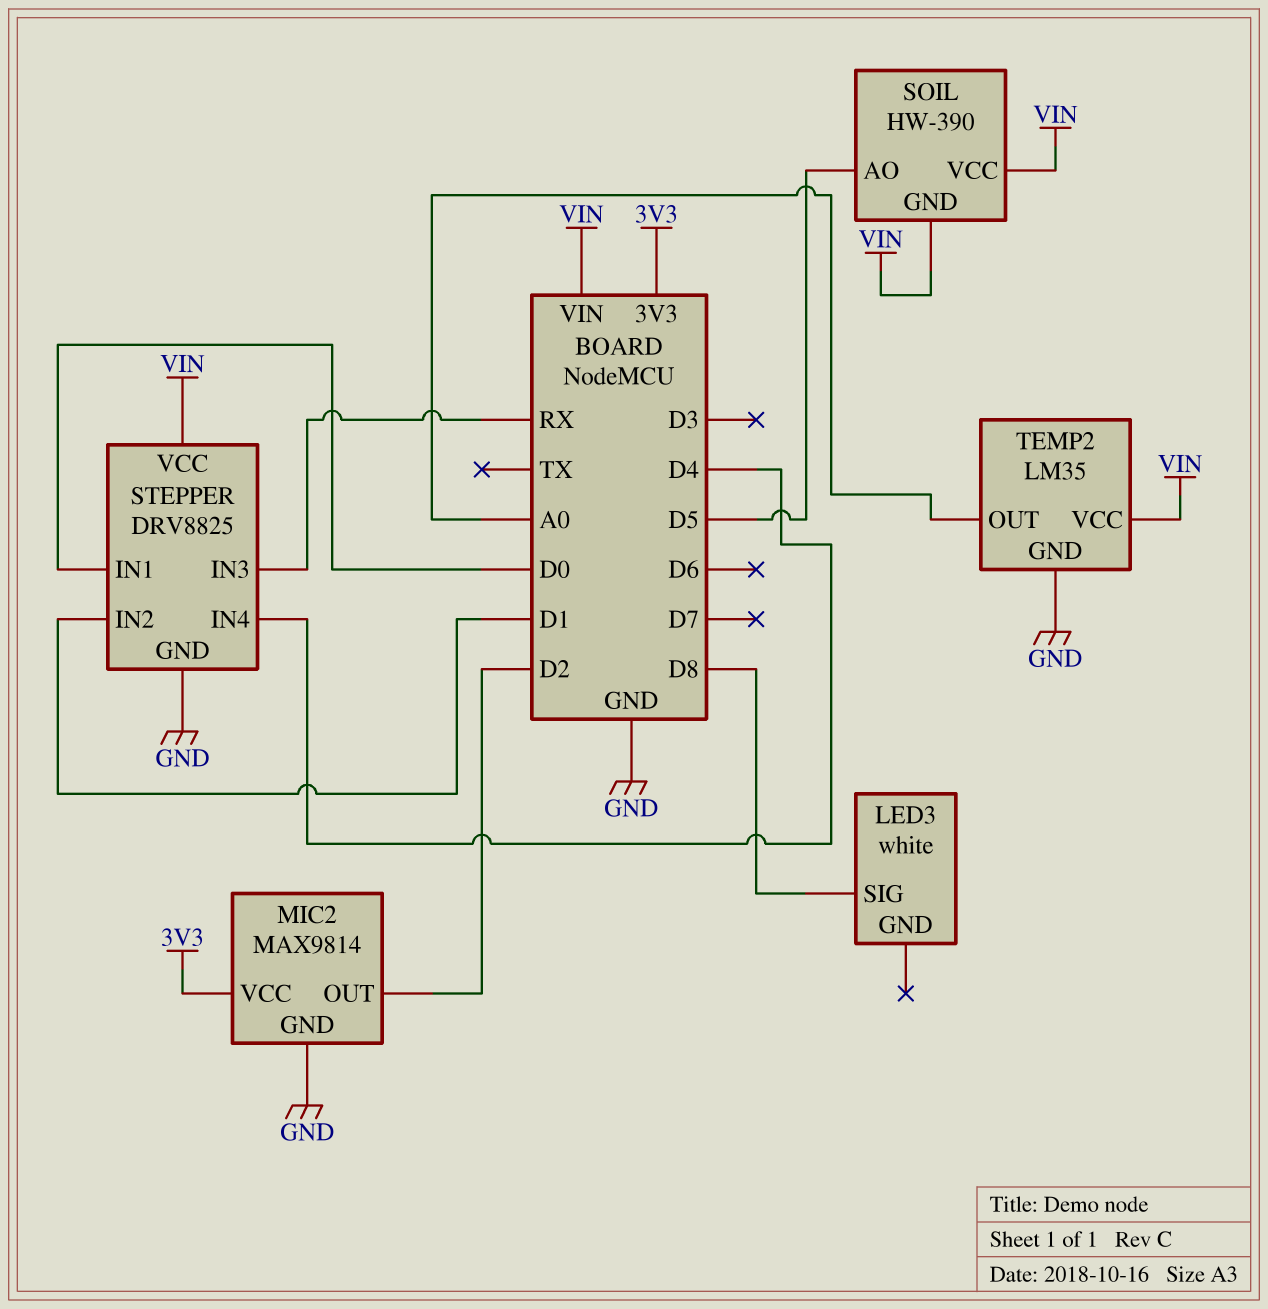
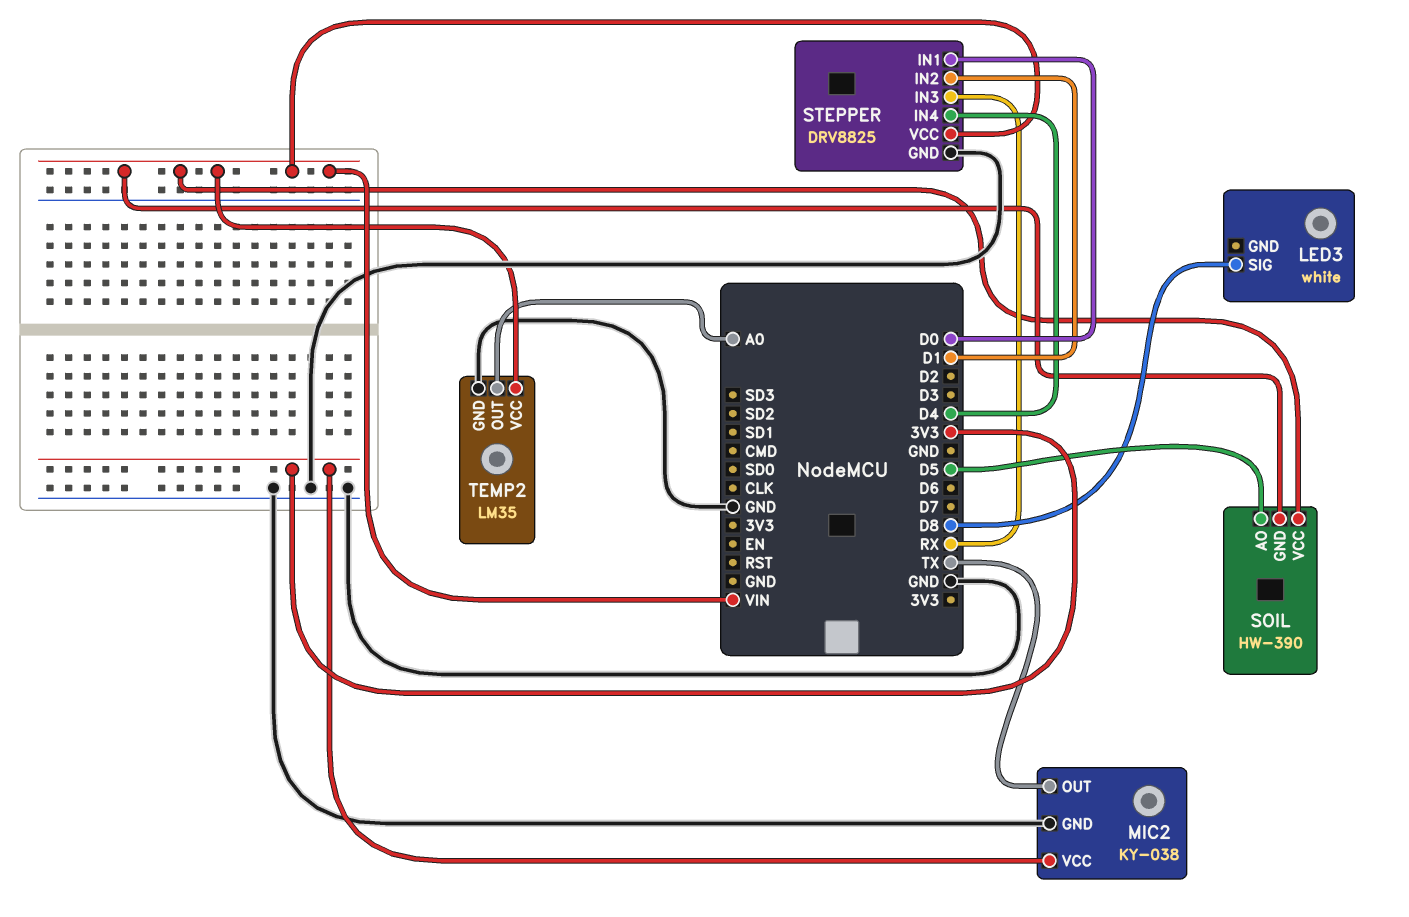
MIC2: MAX9814 -> KY-038
MIC2 pin OUT: D2 -> TX

